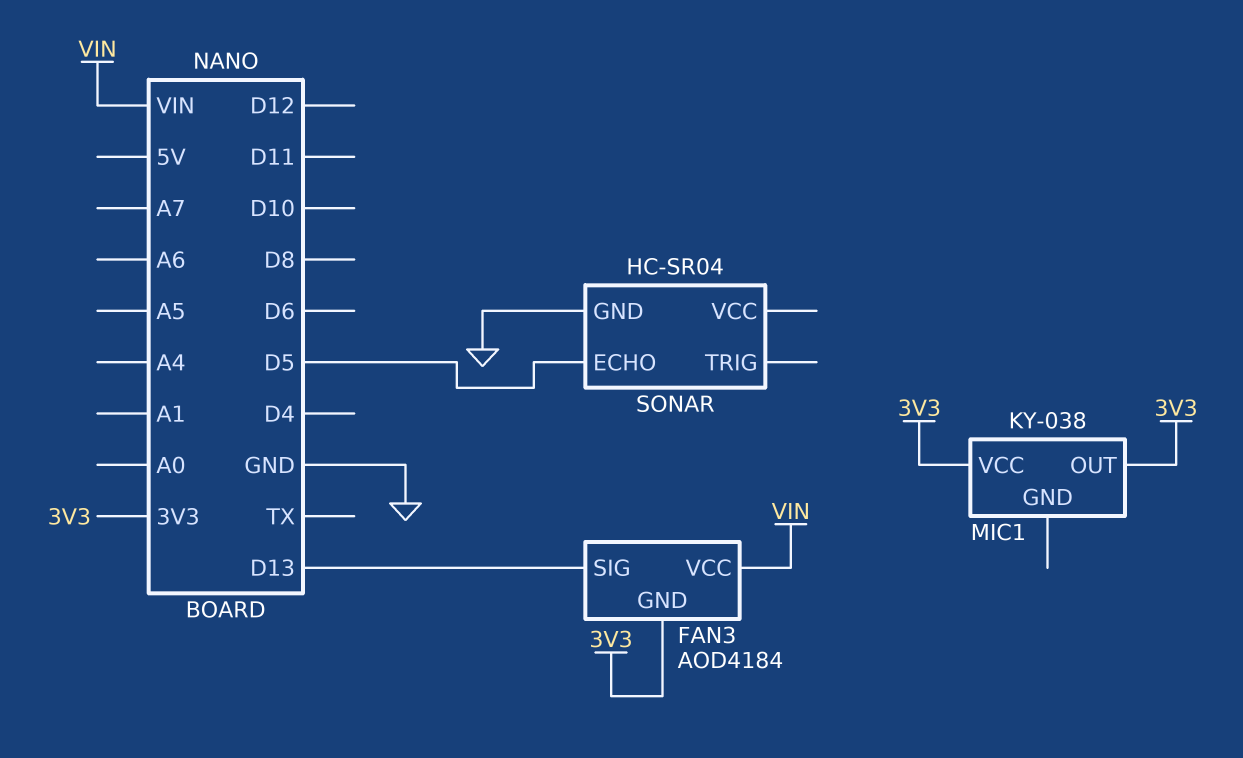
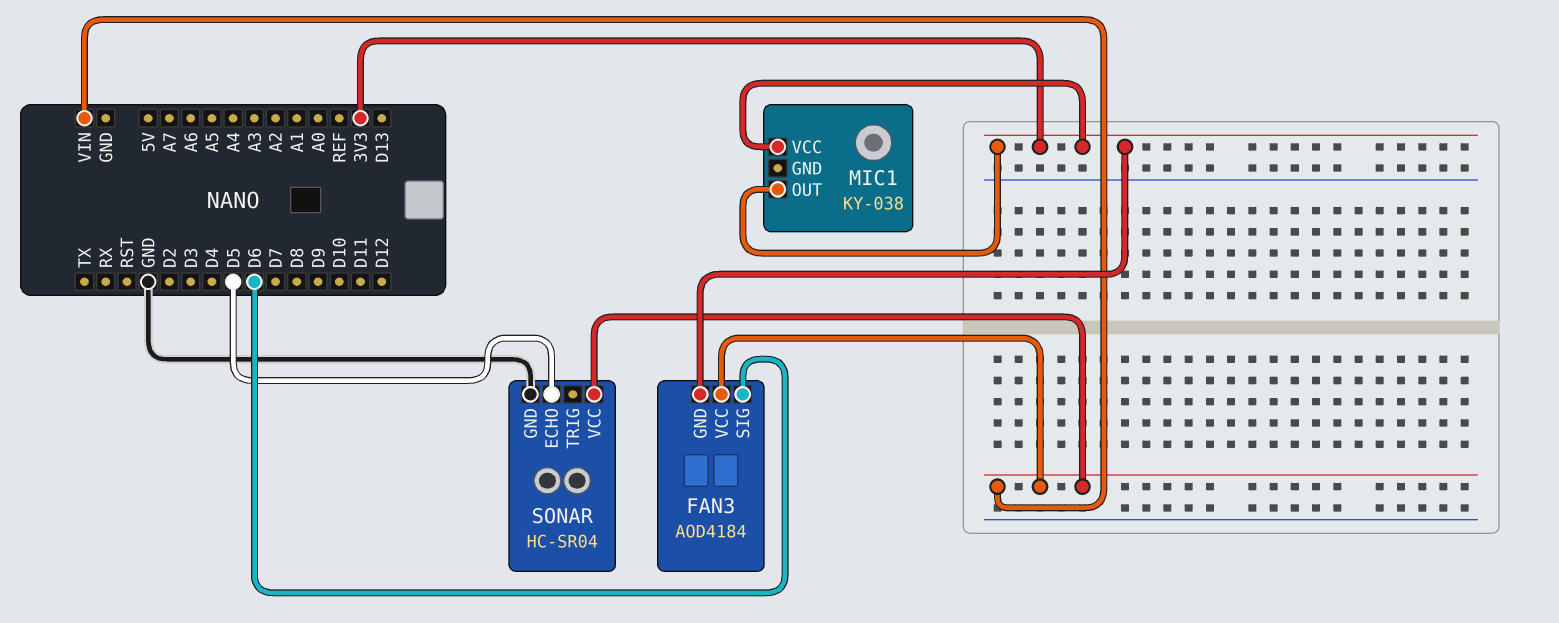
FAN3 pin SIG: D13 -> D6
SONAR pin VCC: none -> VIN

